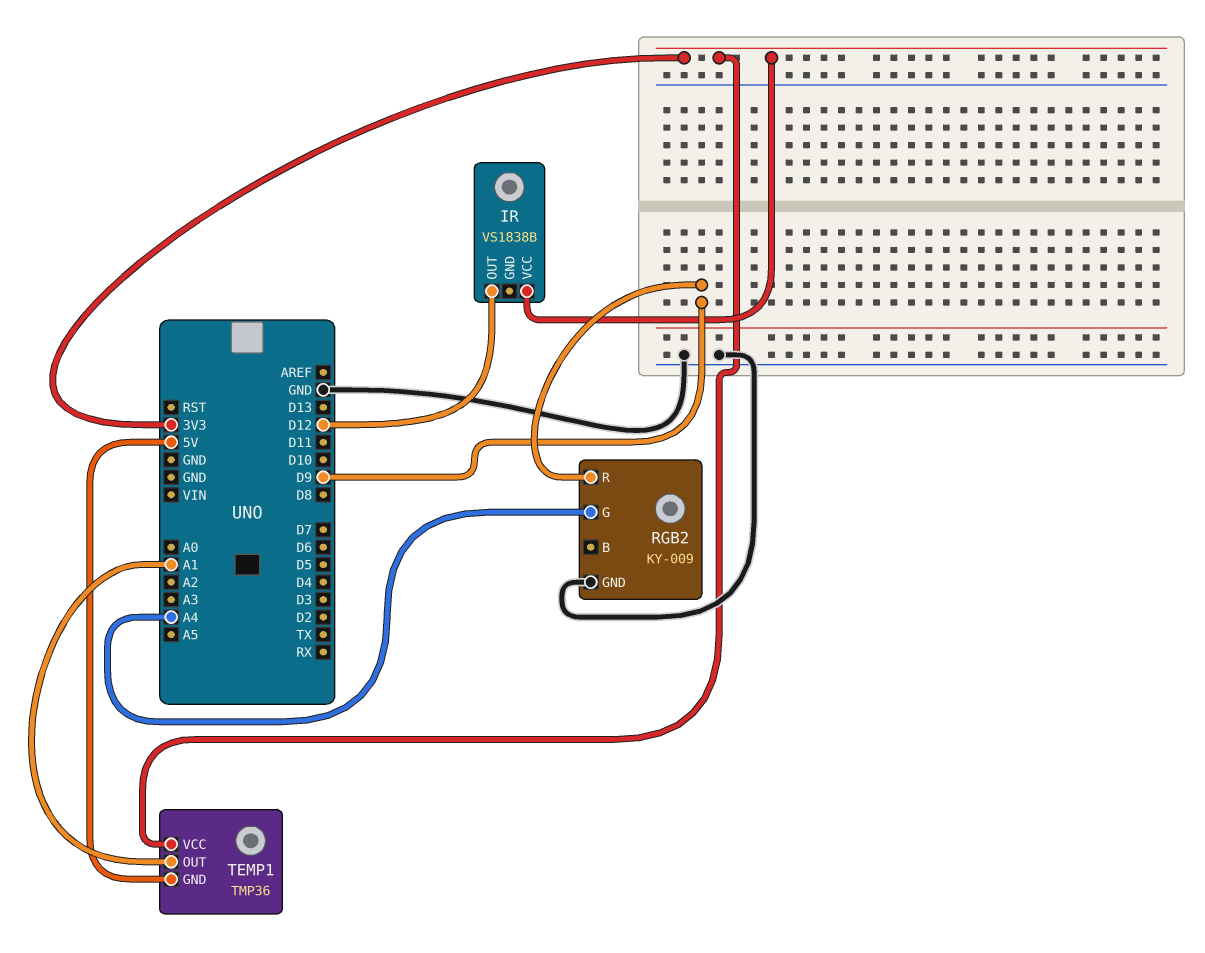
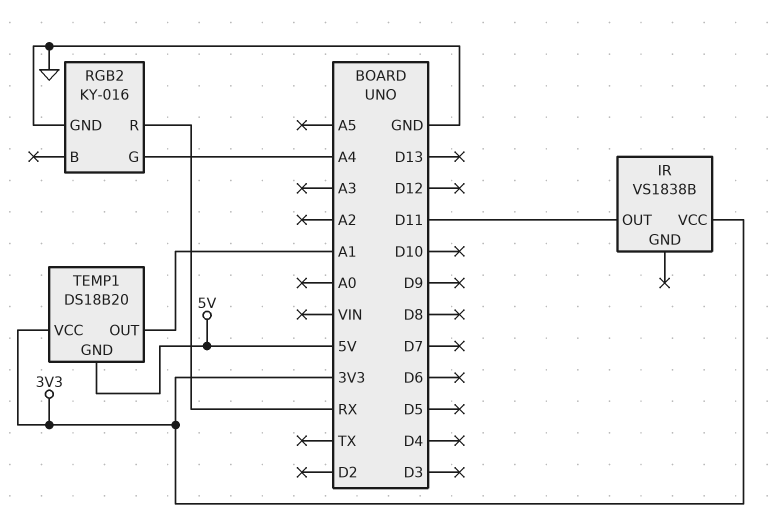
IR pin OUT: D12 -> D11
RGB2: KY-009 -> KY-016
RGB2 pin R: D9 -> RX
TEMP1: TMP36 -> DS18B20

